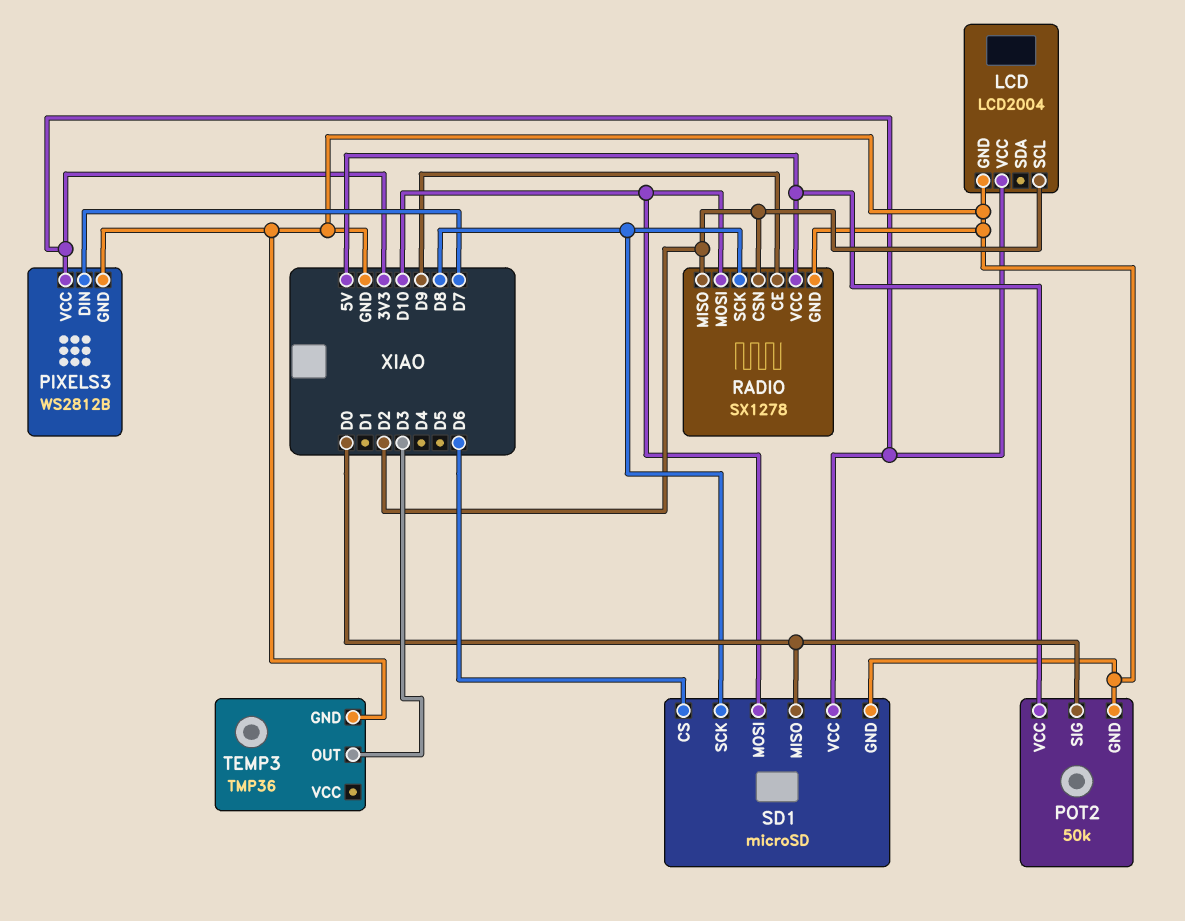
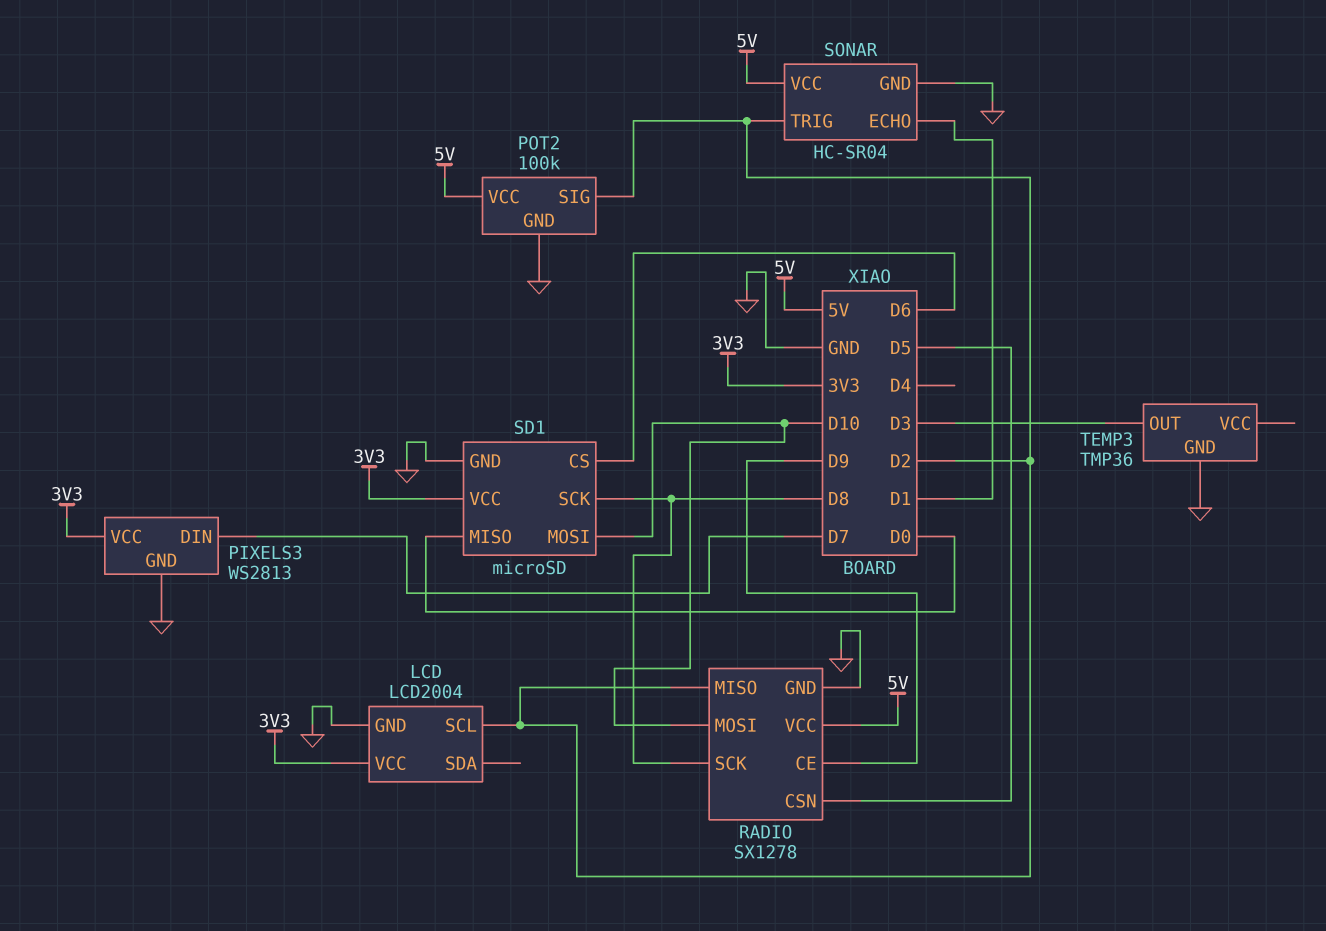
PIXELS3: WS2812B -> WS2813
POT2: 50k -> 100k
POT2 pin SIG: D0 -> D2
RADIO pin CSN: D2 -> D5
SONAR: none -> HC-SR04
SONAR pin ECHO: none -> D1
SONAR pin GND: none -> GND
SONAR pin TRIG: none -> D2
SONAR pin VCC: none -> 5V

